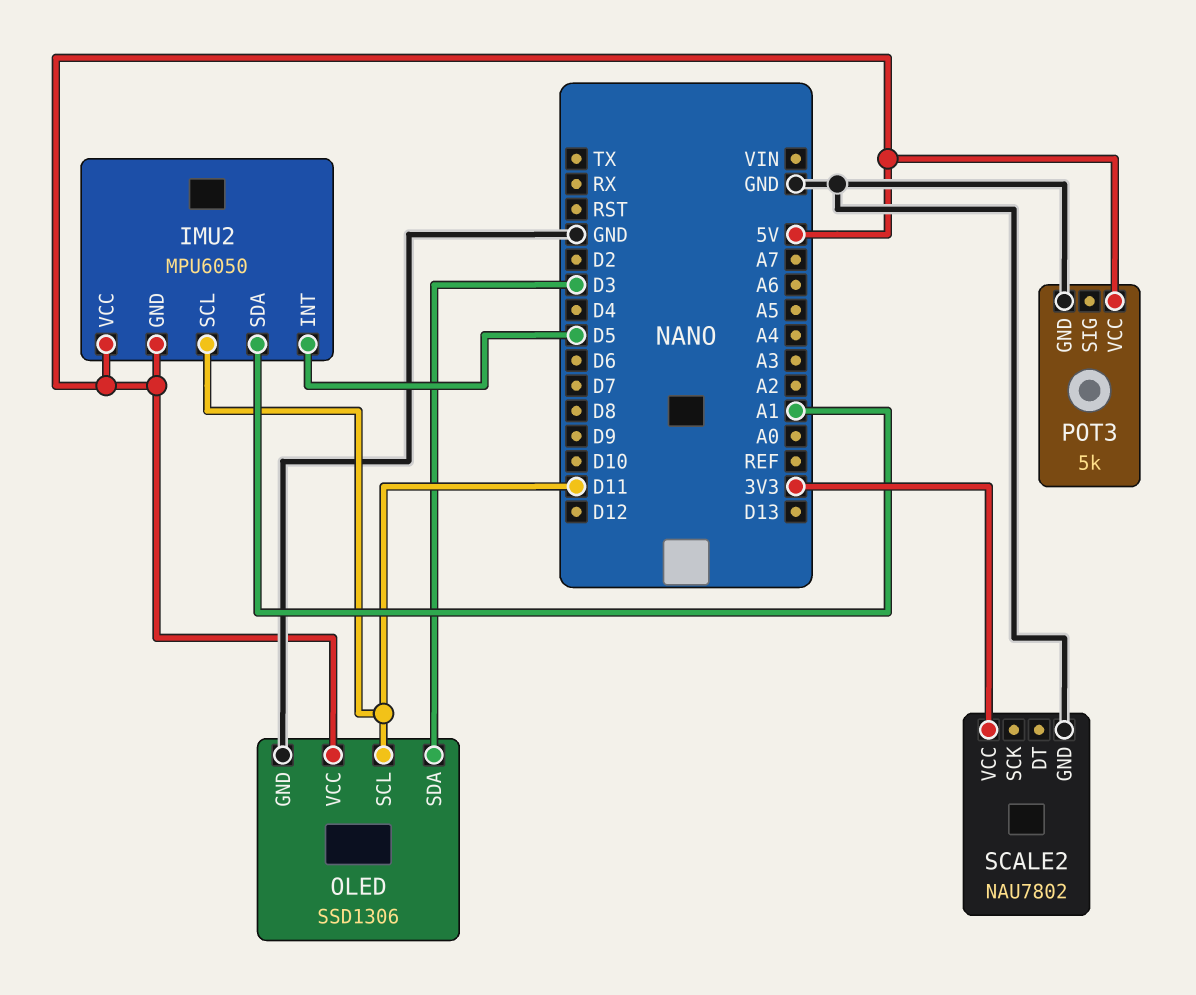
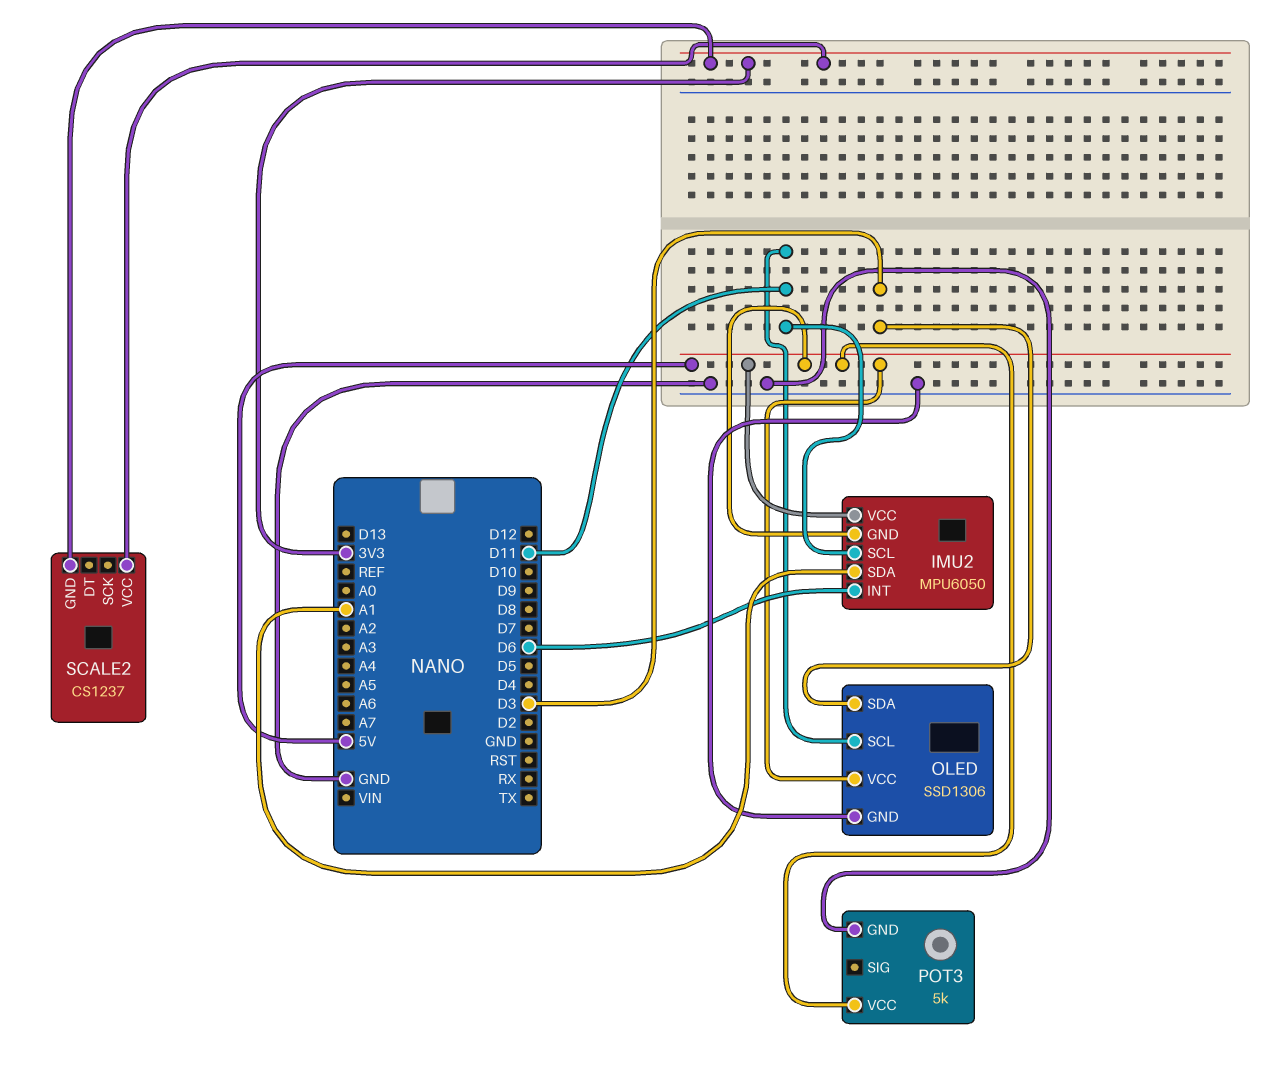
IMU2 pin INT: D5 -> D6
SCALE2: NAU7802 -> CS1237
SCALE2 pin GND: GND -> 3V3

